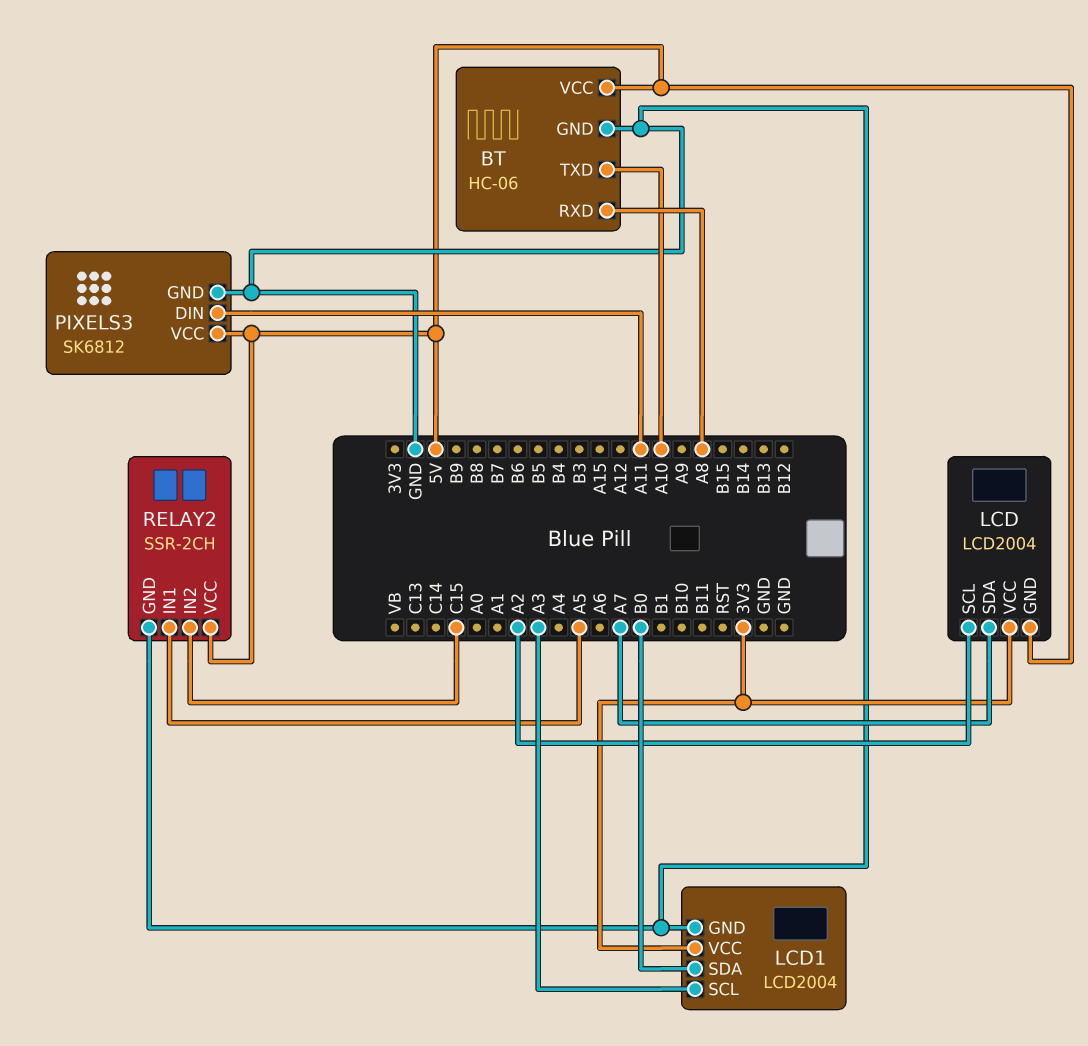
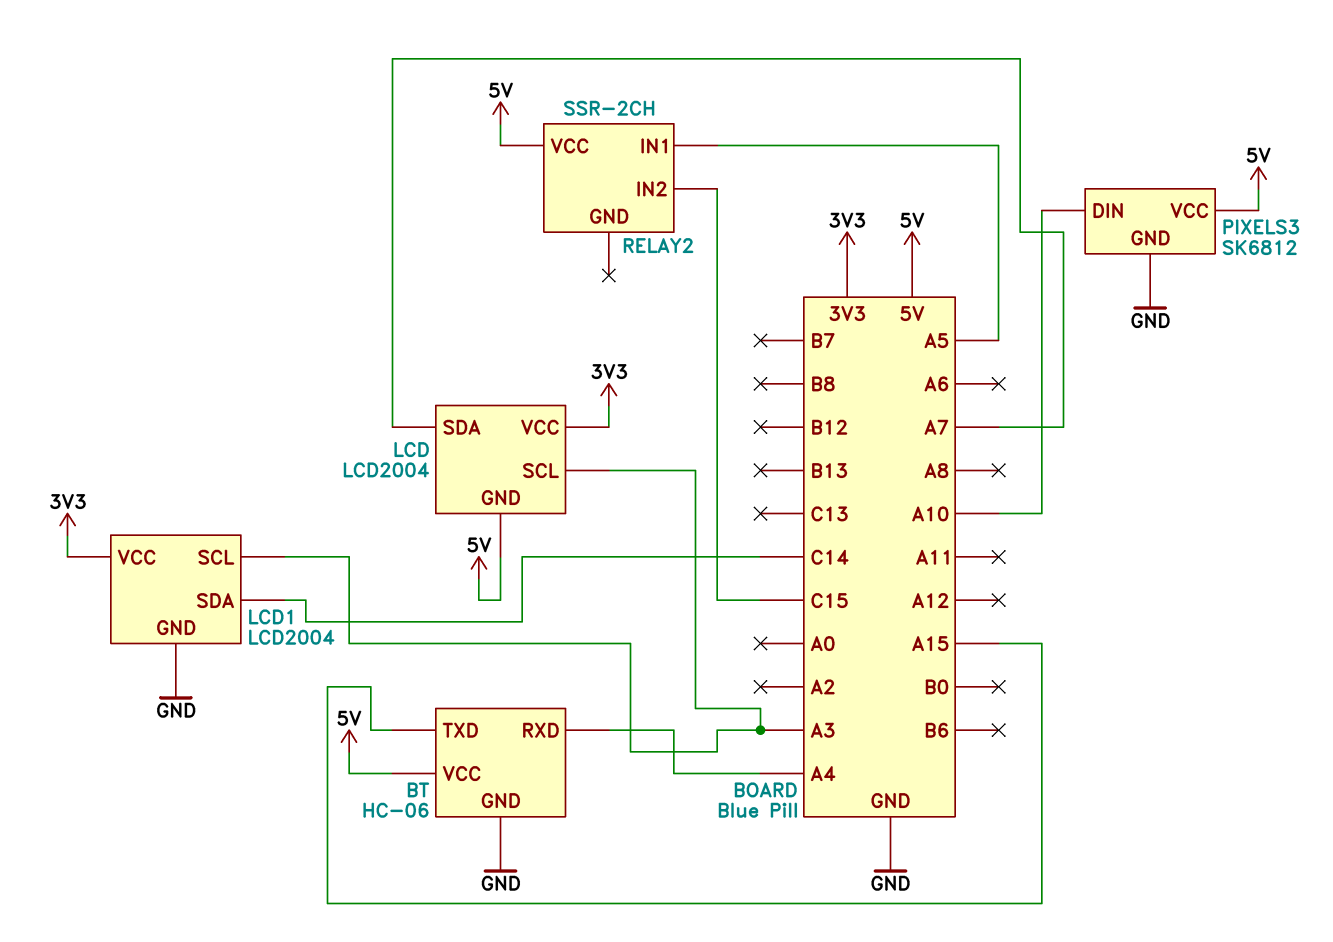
BT pin RXD: A8 -> A4
BT pin TXD: A10 -> A15
LCD pin SCL: A2 -> A3
LCD1 pin SDA: B0 -> C14
PIXELS3 pin DIN: A11 -> A10
RELAY2 pin GND: GND -> none

